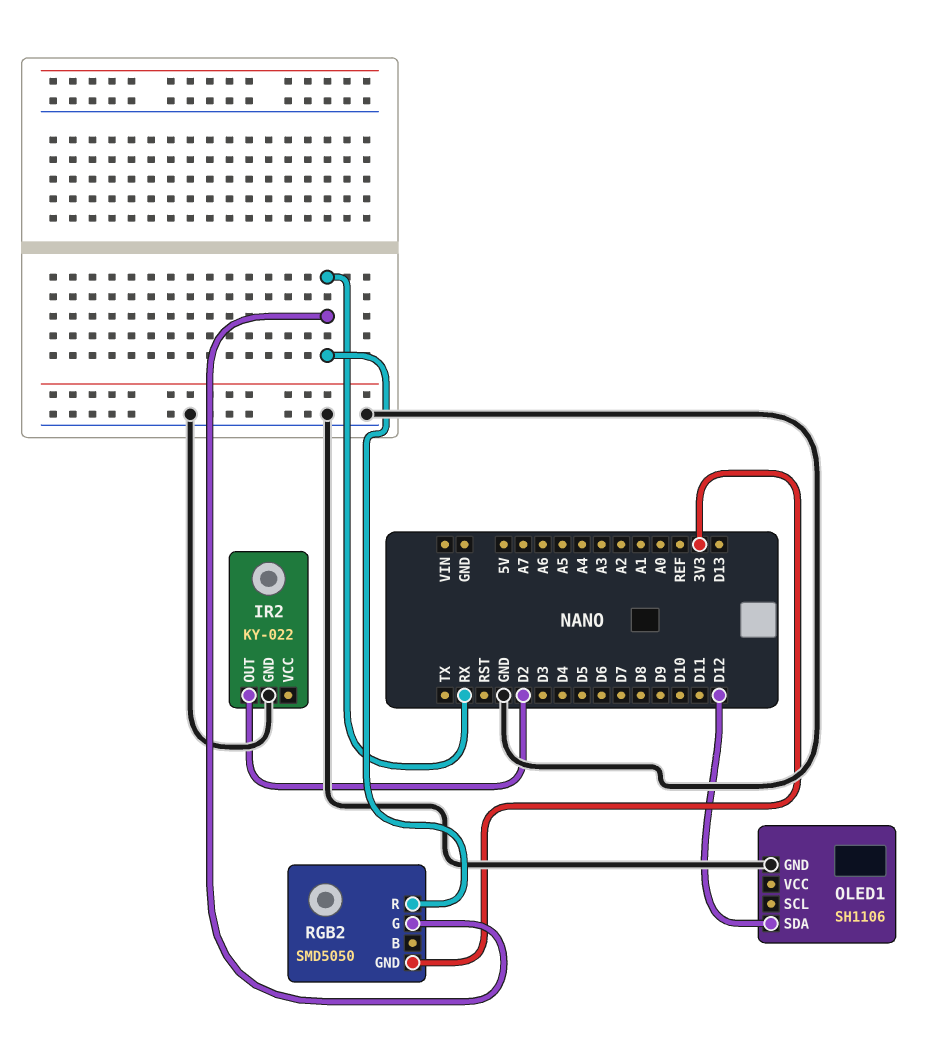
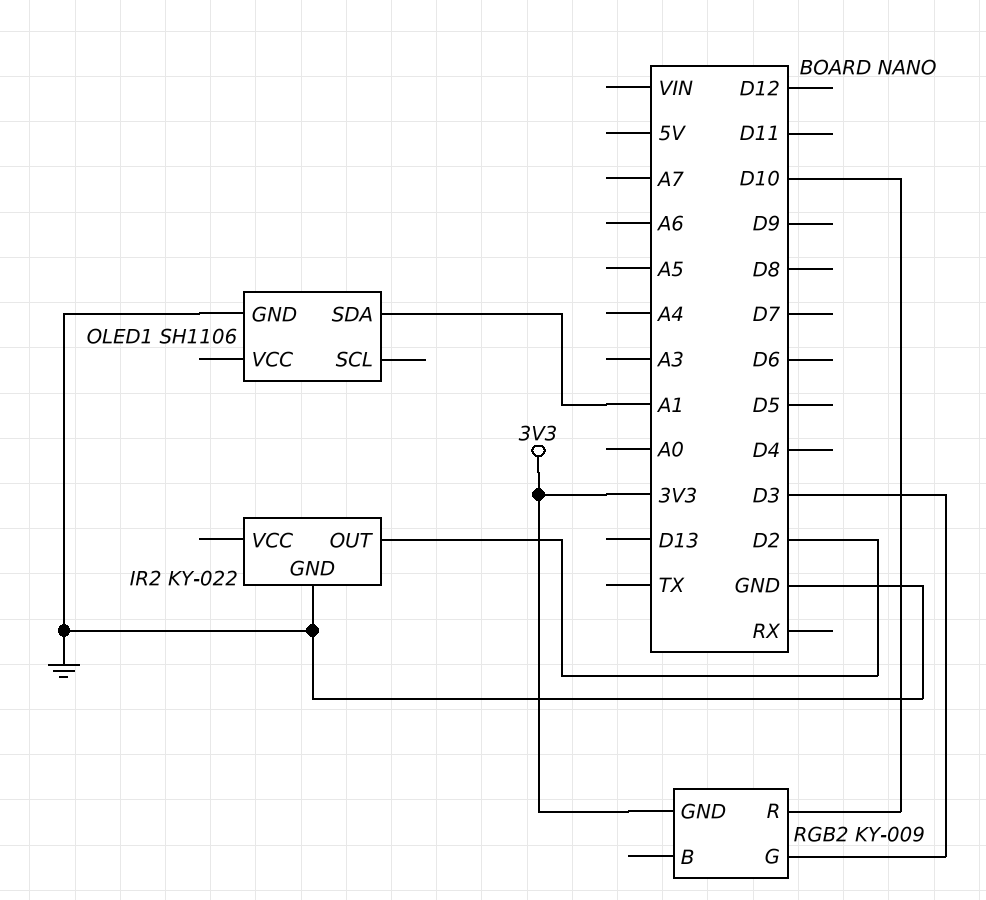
OLED1 pin SDA: D12 -> A1
RGB2: SMD5050 -> KY-009
RGB2 pin G: RX -> D3
RGB2 pin R: RX -> D10

